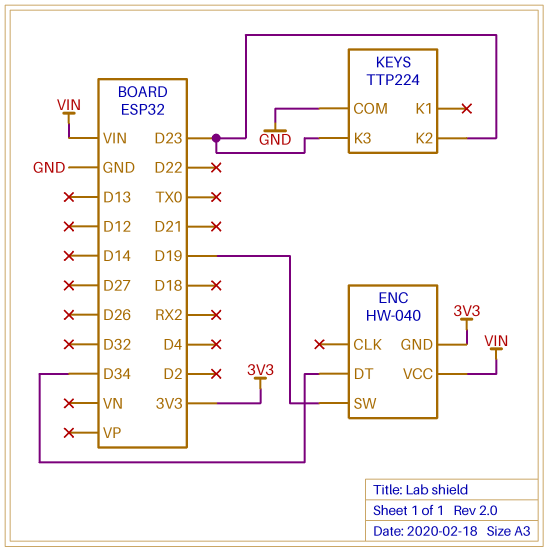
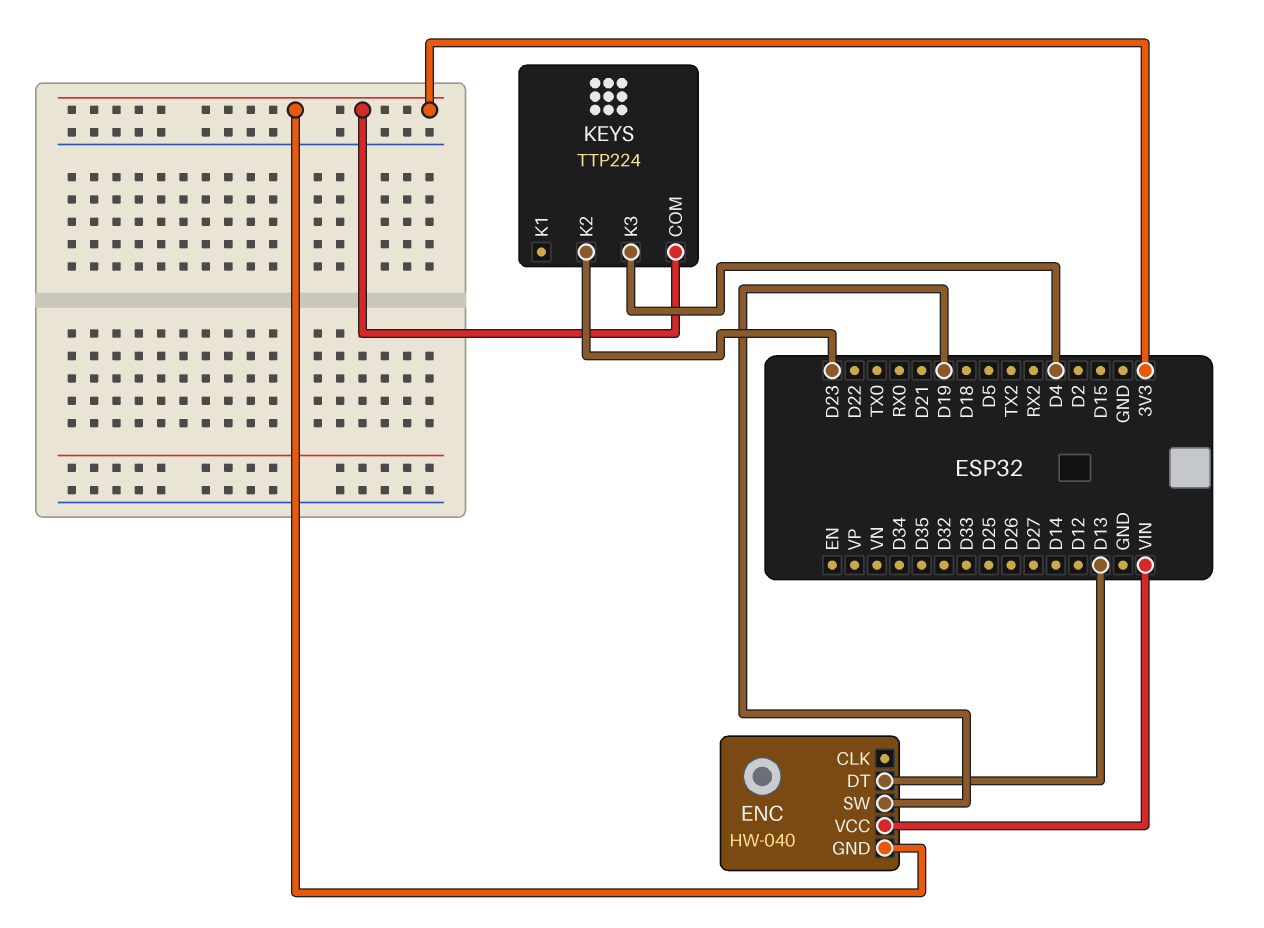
ENC pin DT: D34 -> D13
KEYS pin COM: GND -> 3V3
KEYS pin K3: D23 -> D4

